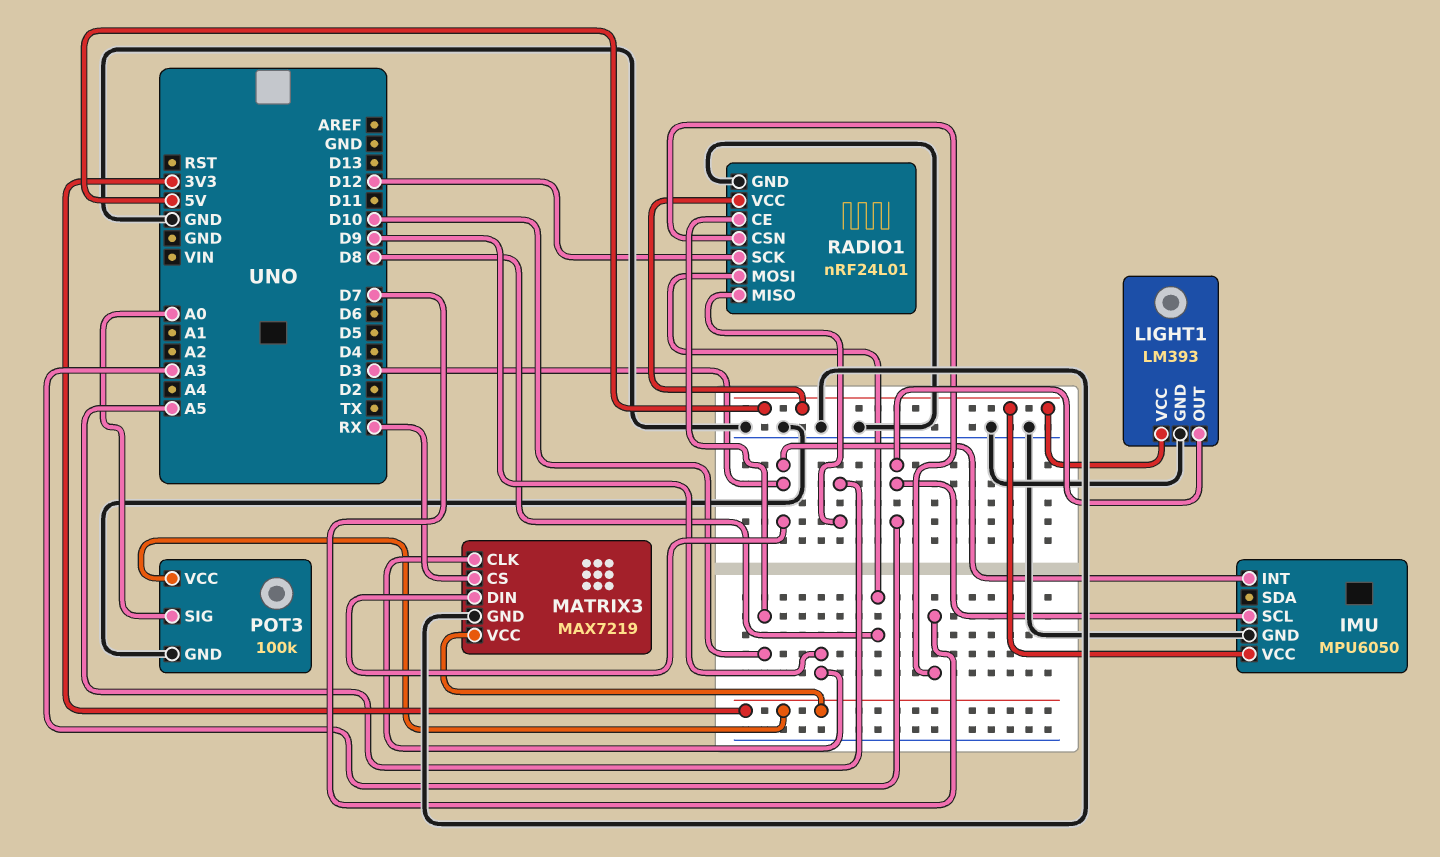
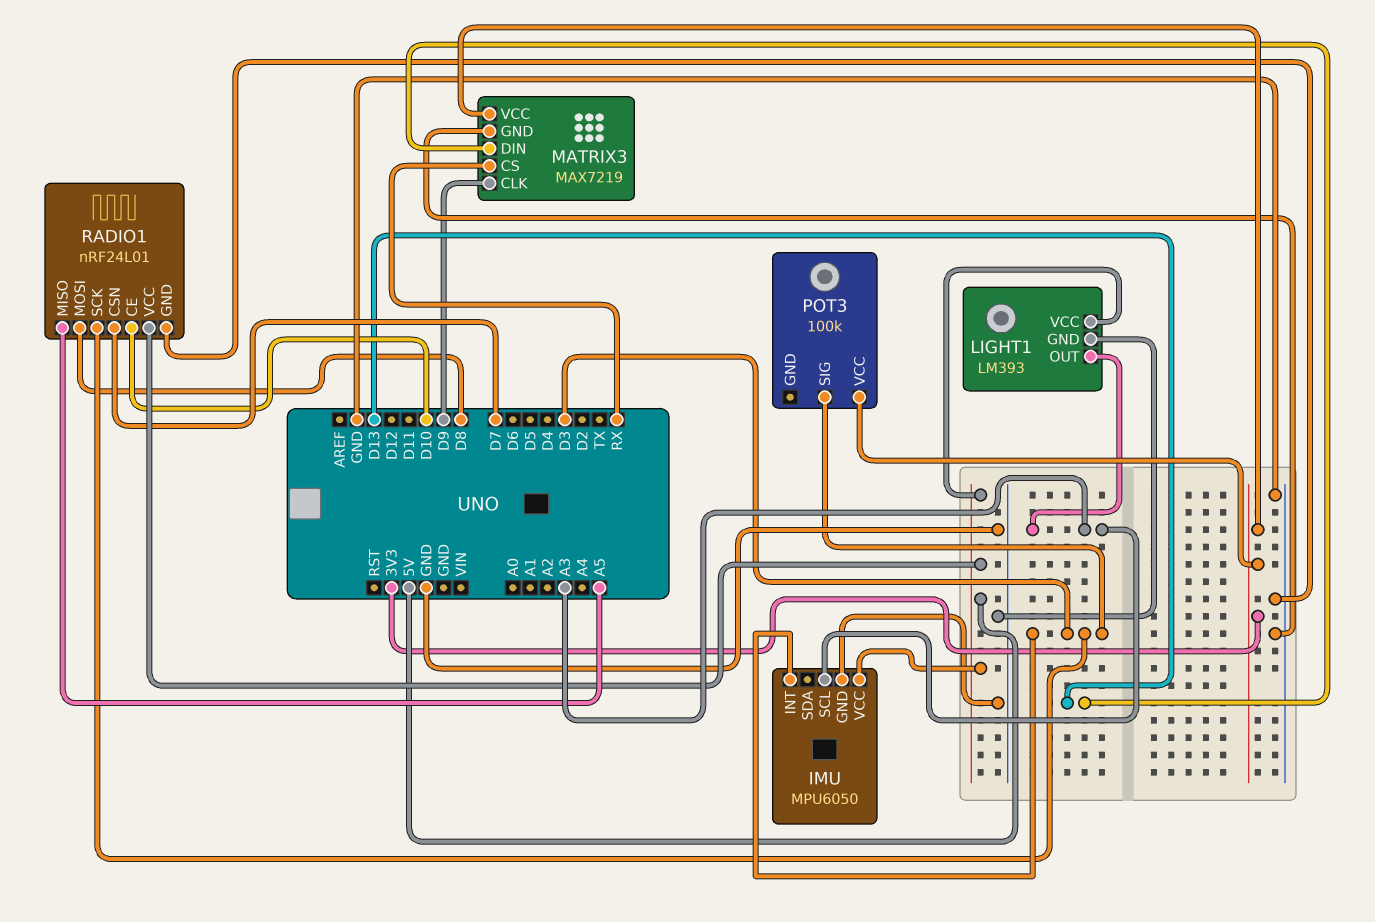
MATRIX3 pin DIN: D3 -> D13
POT3 pin GND: GND -> none
POT3 pin SIG: A0 -> D3
RADIO1 pin SCK: D12 -> D3

